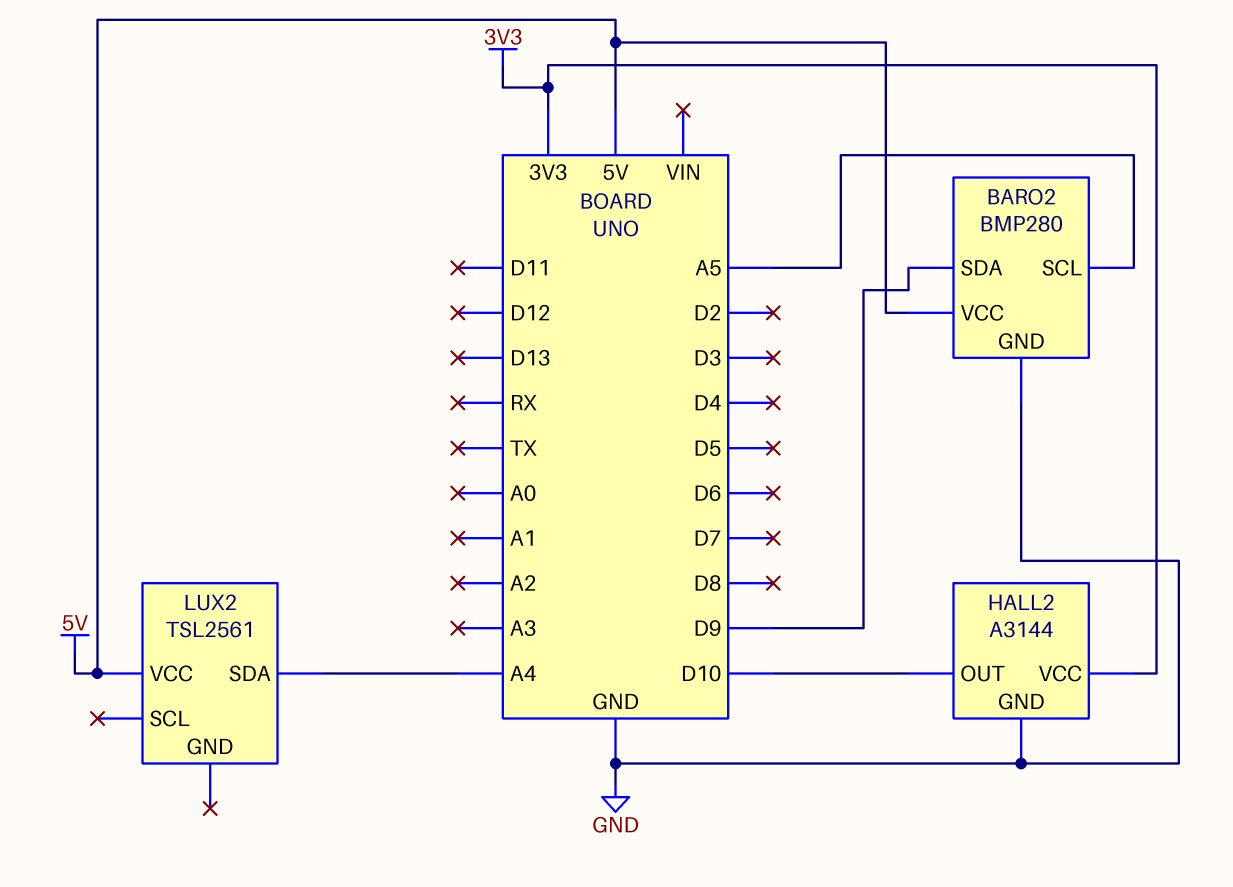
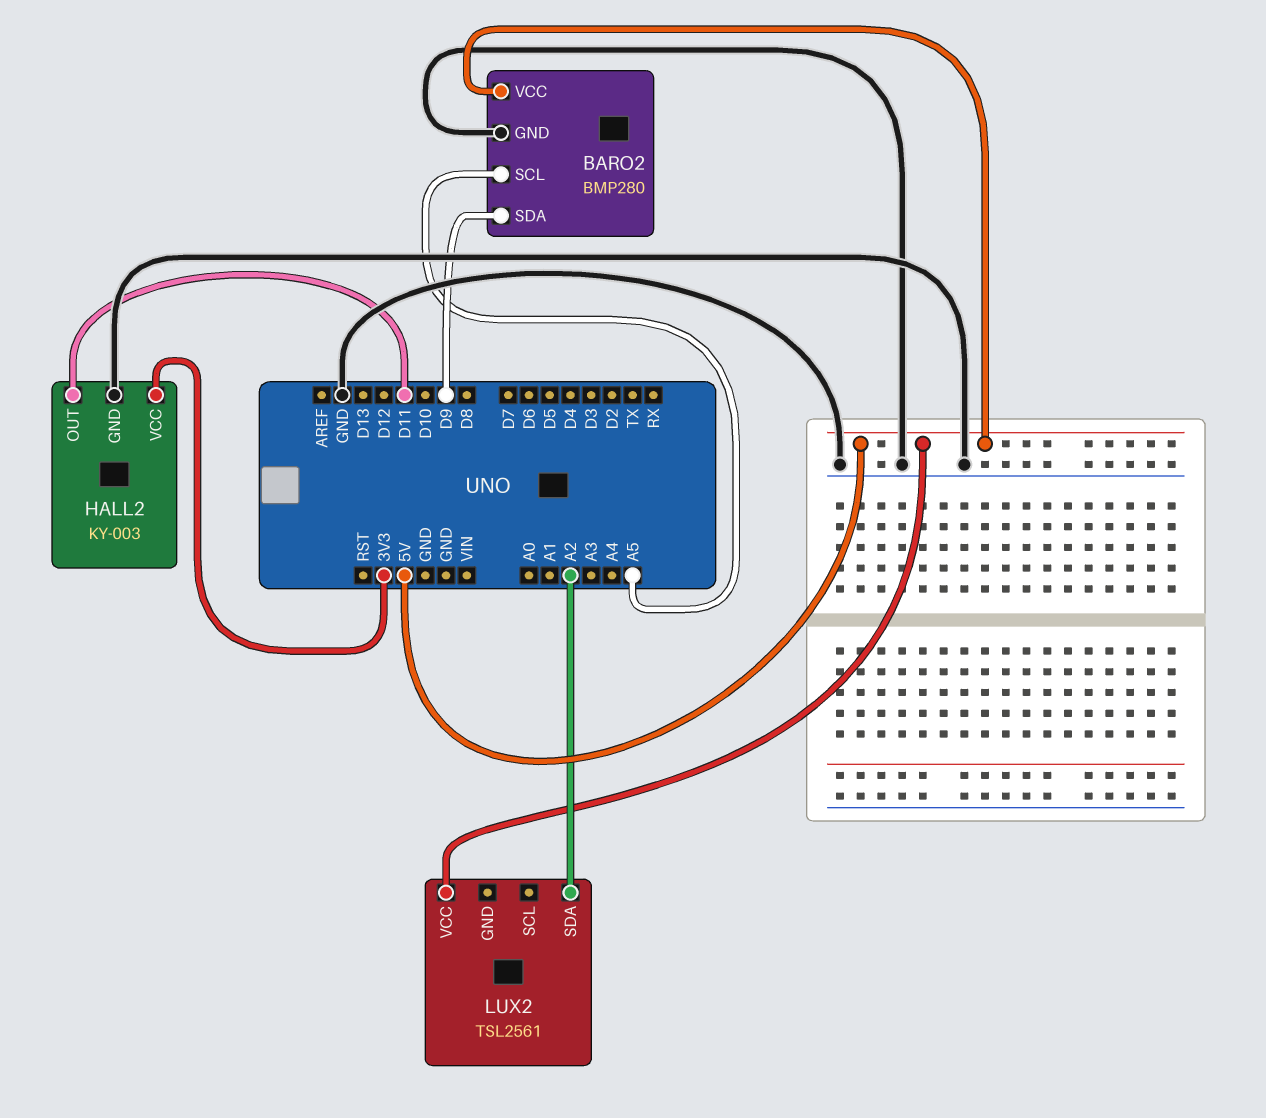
HALL2: A3144 -> KY-003
HALL2 pin OUT: D10 -> D11
LUX2 pin SDA: A4 -> A2

